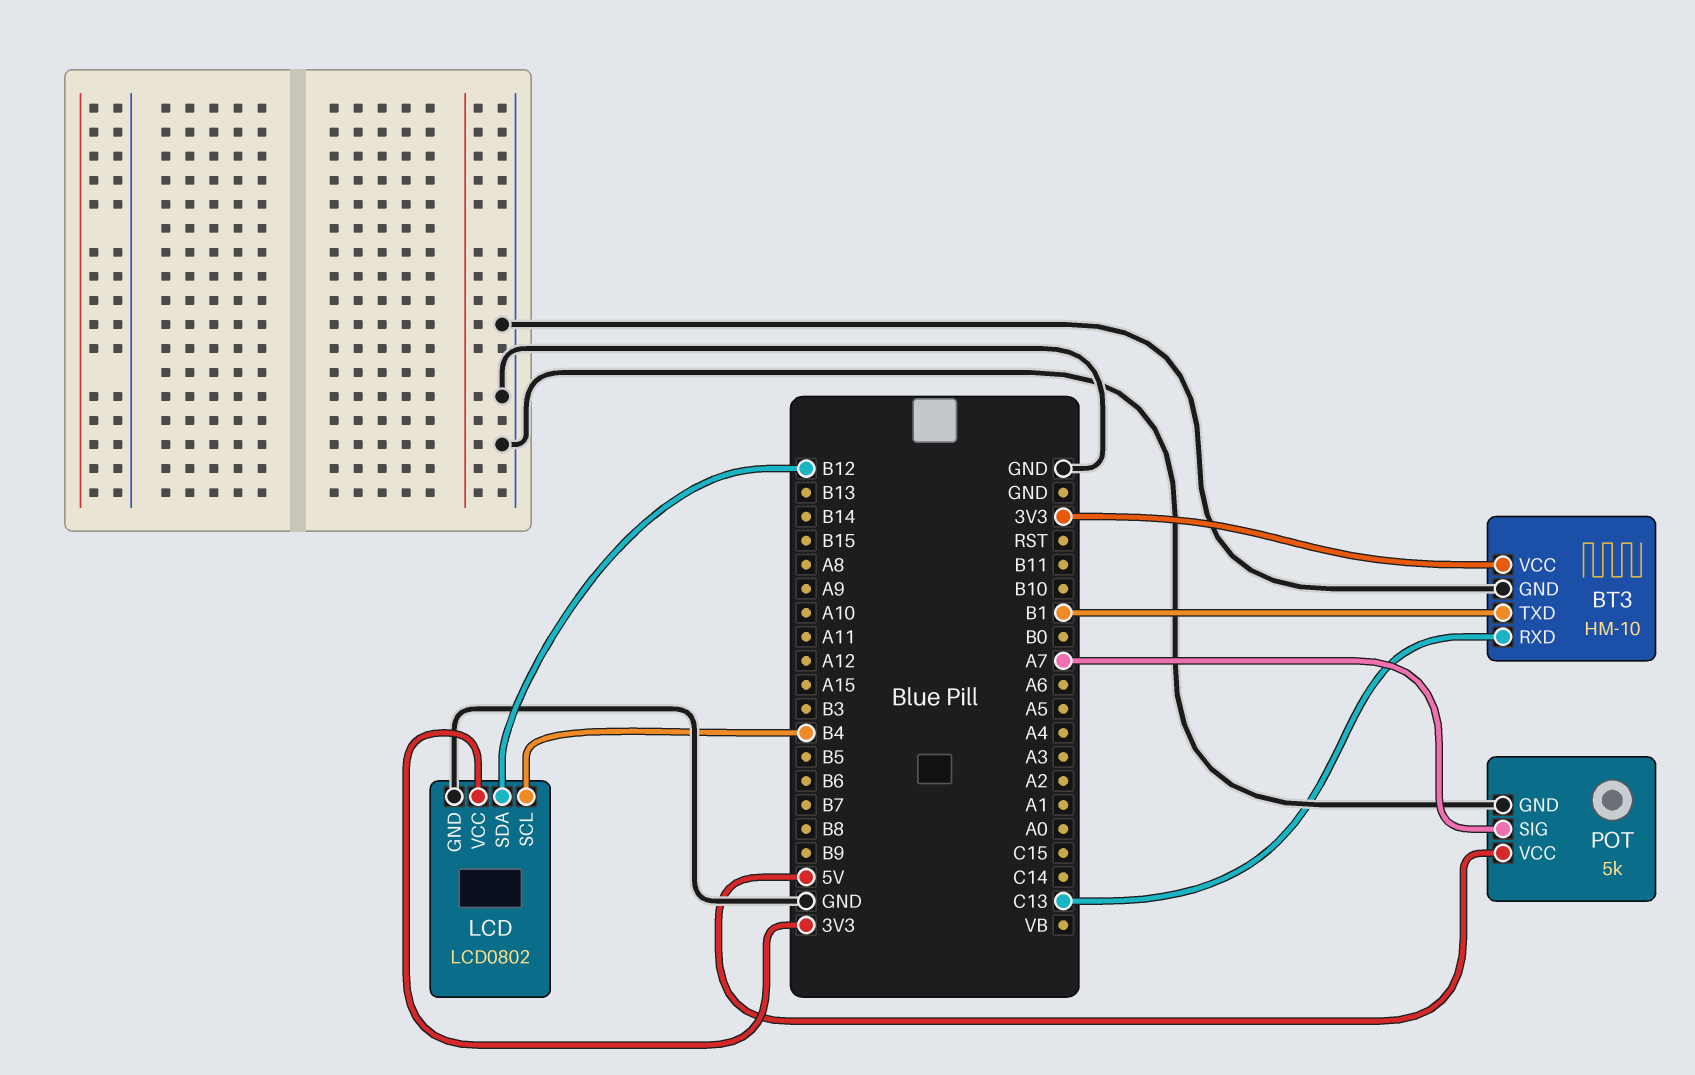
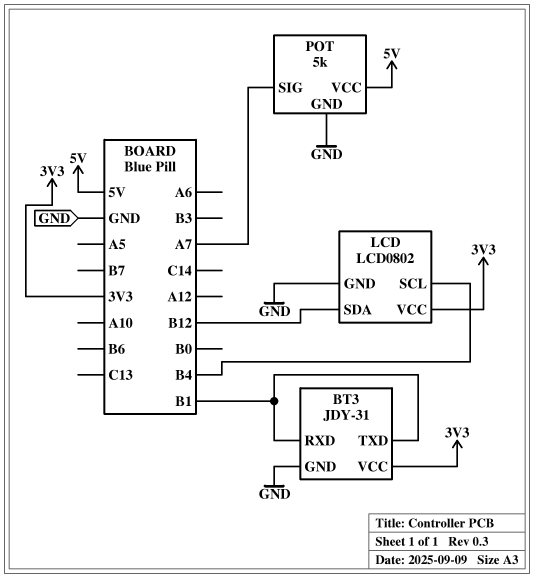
BT3: HM-10 -> JDY-31
BT3 pin RXD: C13 -> B1

